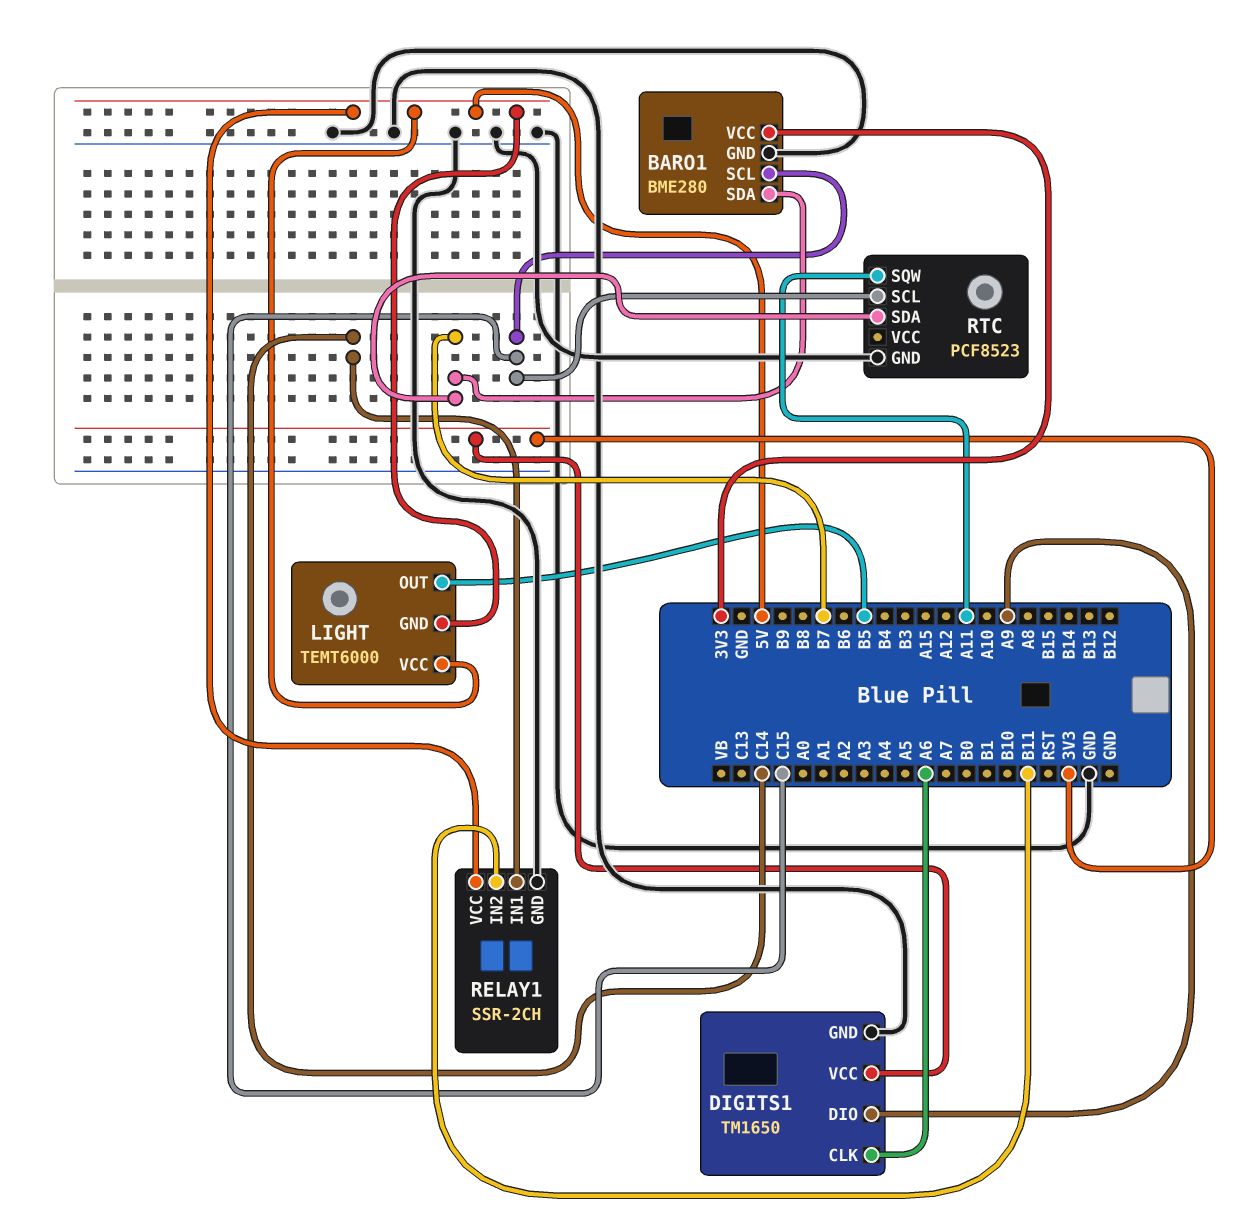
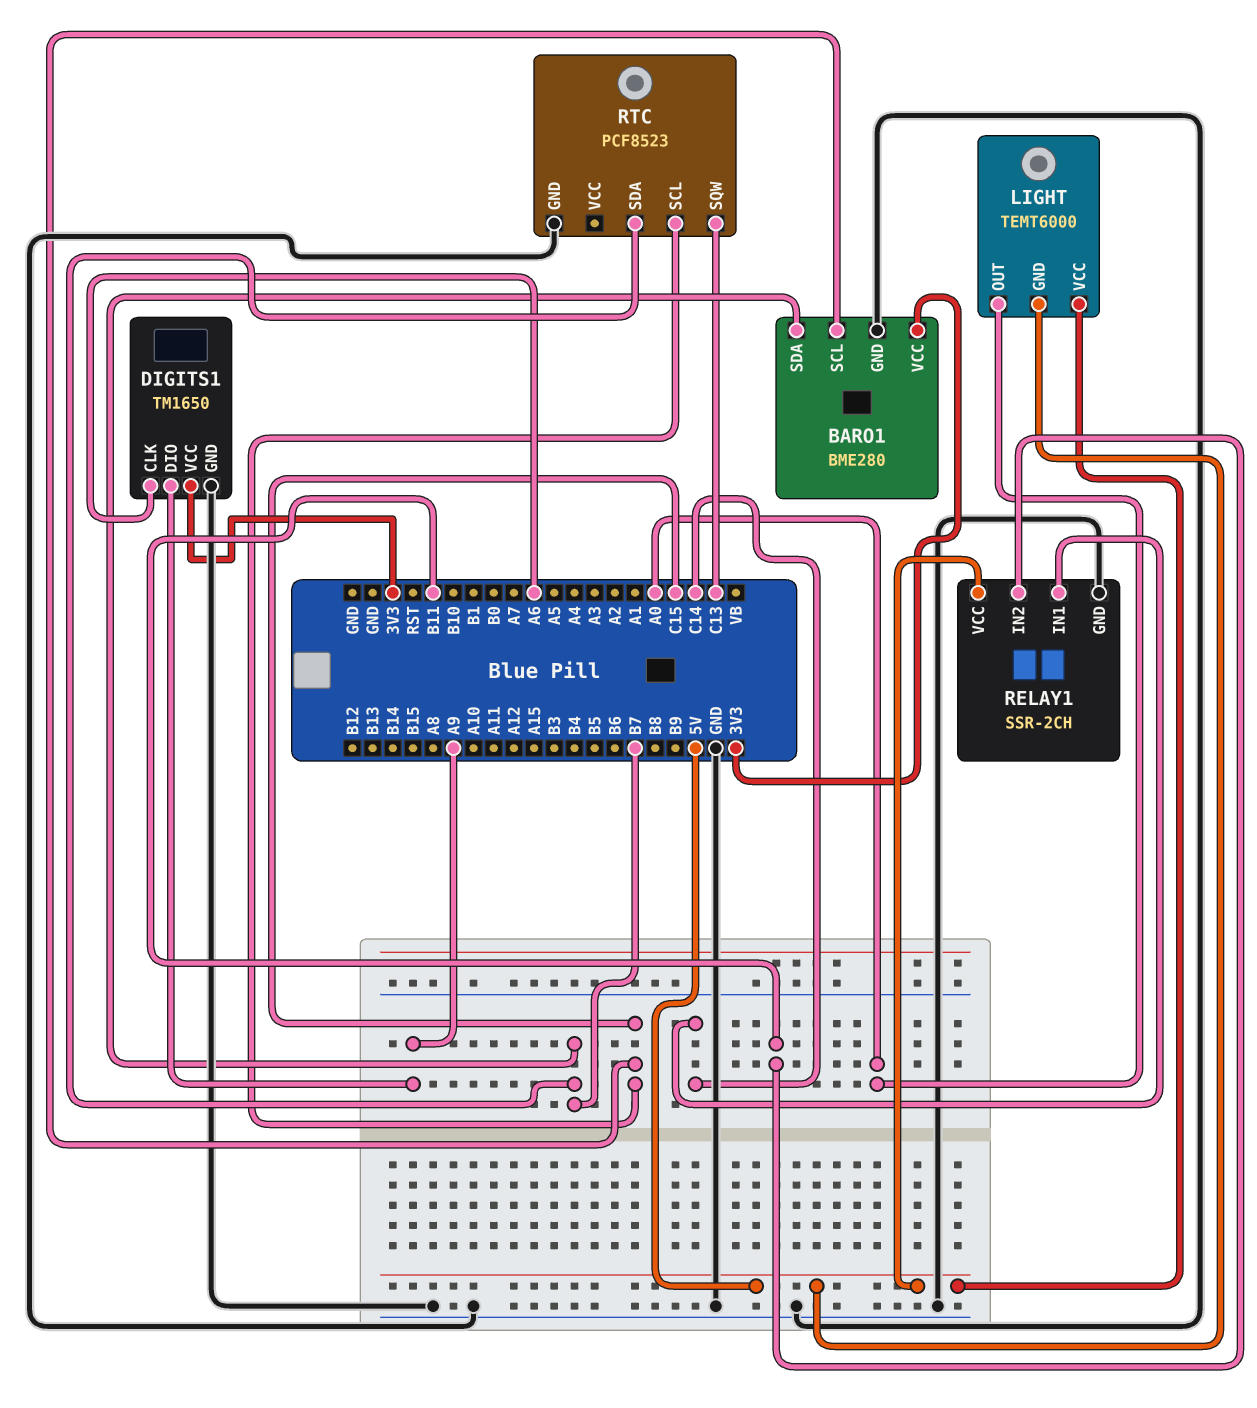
LIGHT pin OUT: B5 -> A0
RTC pin SQW: A11 -> C13

